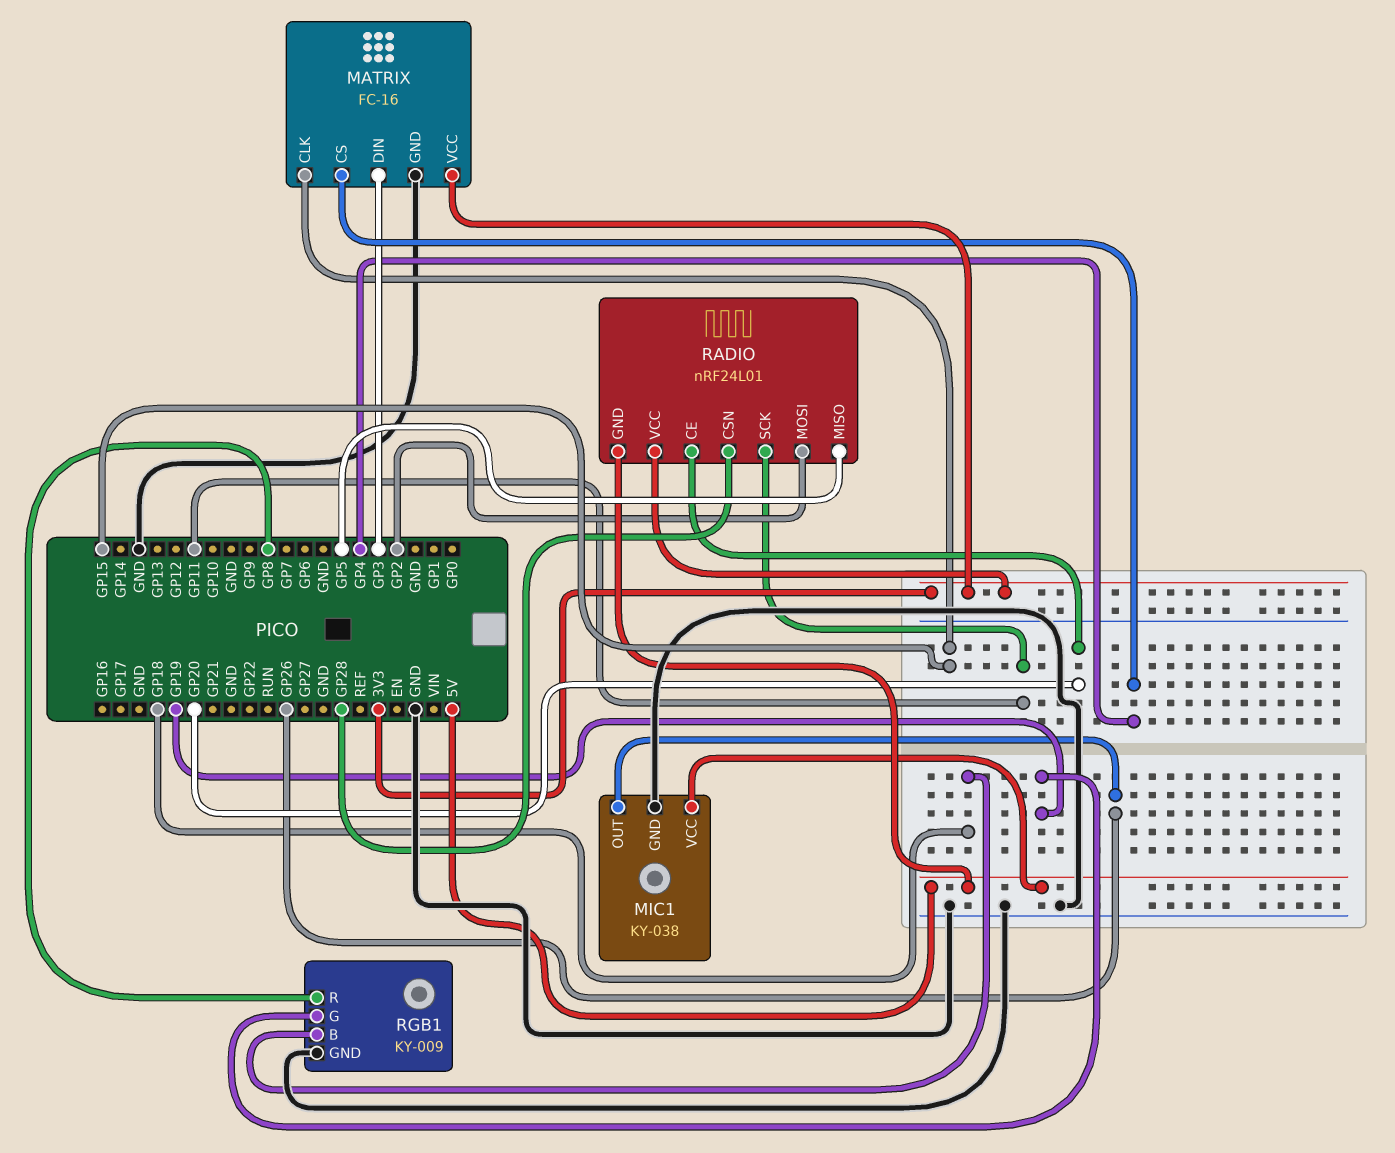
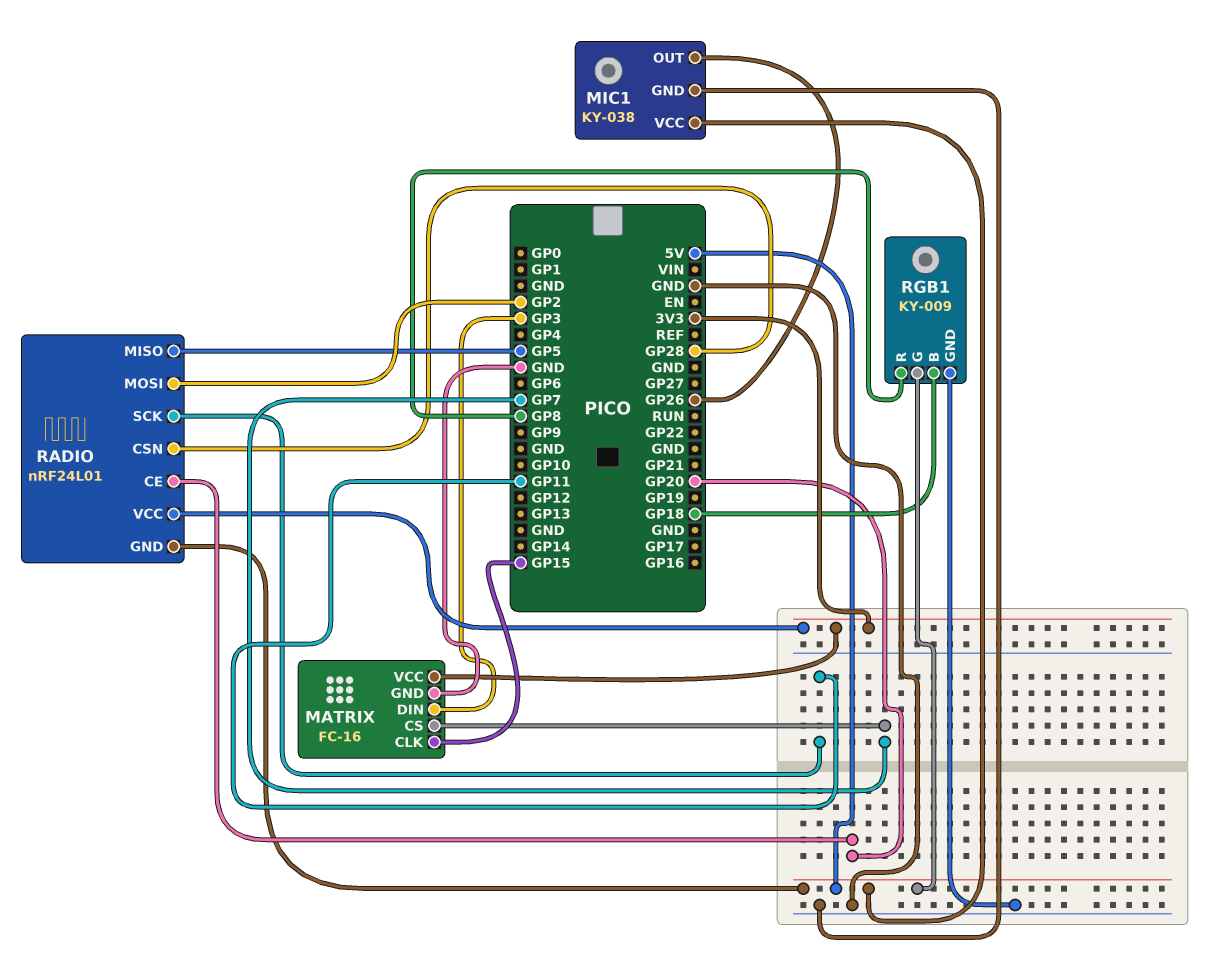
MATRIX pin CS: GP4 -> GP7
RGB1 pin G: GP19 -> 5V

